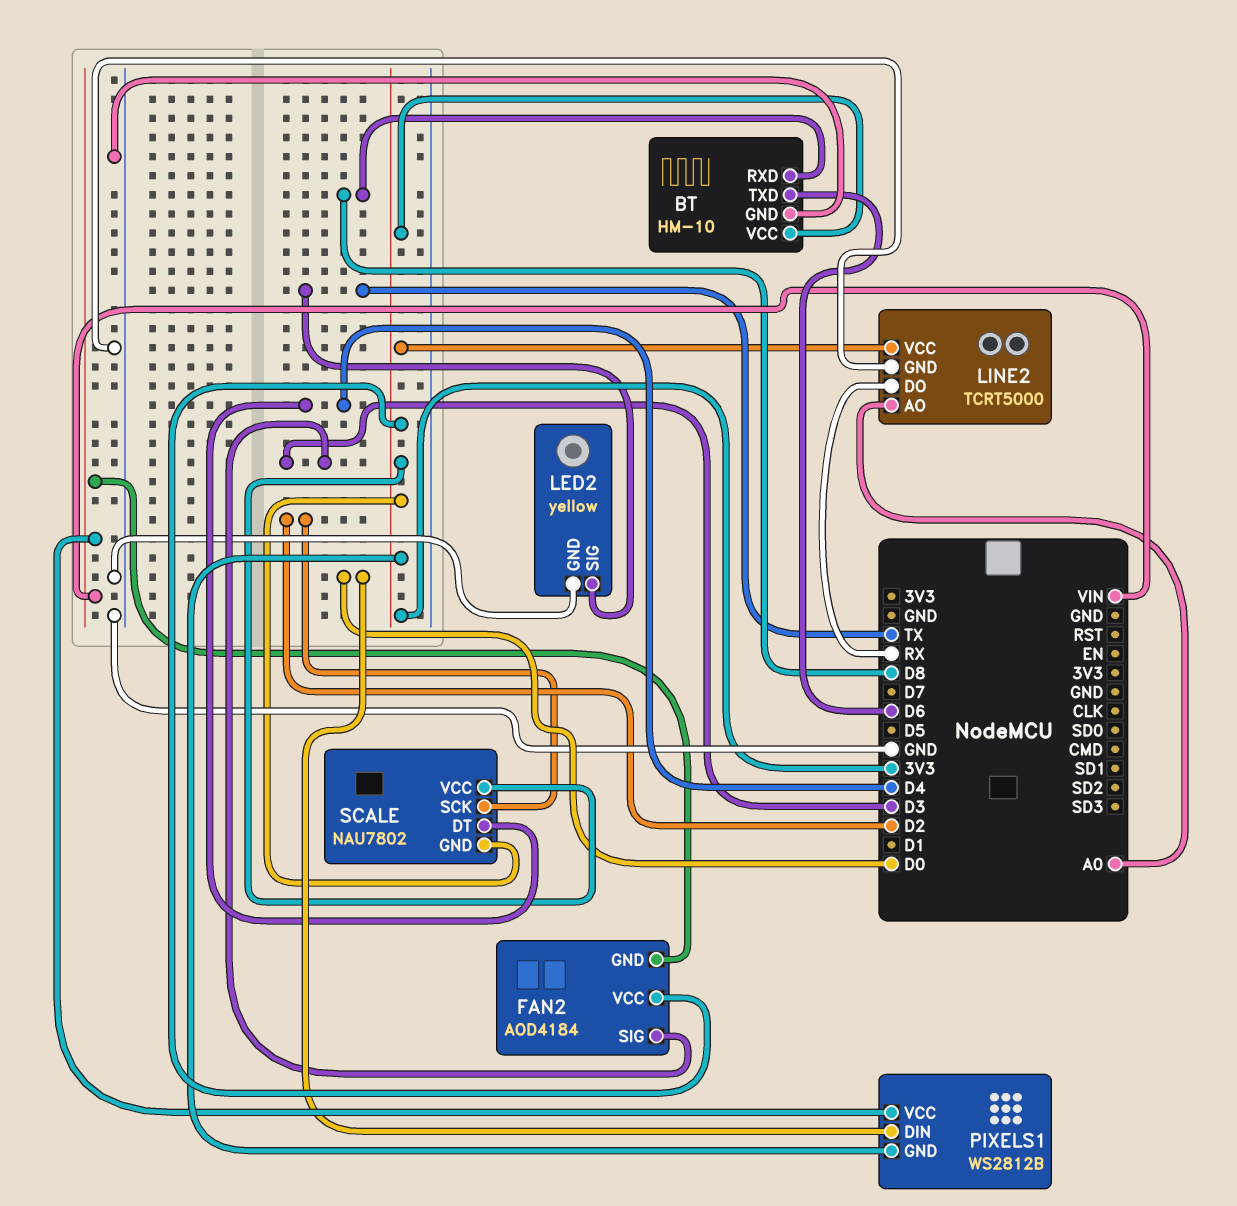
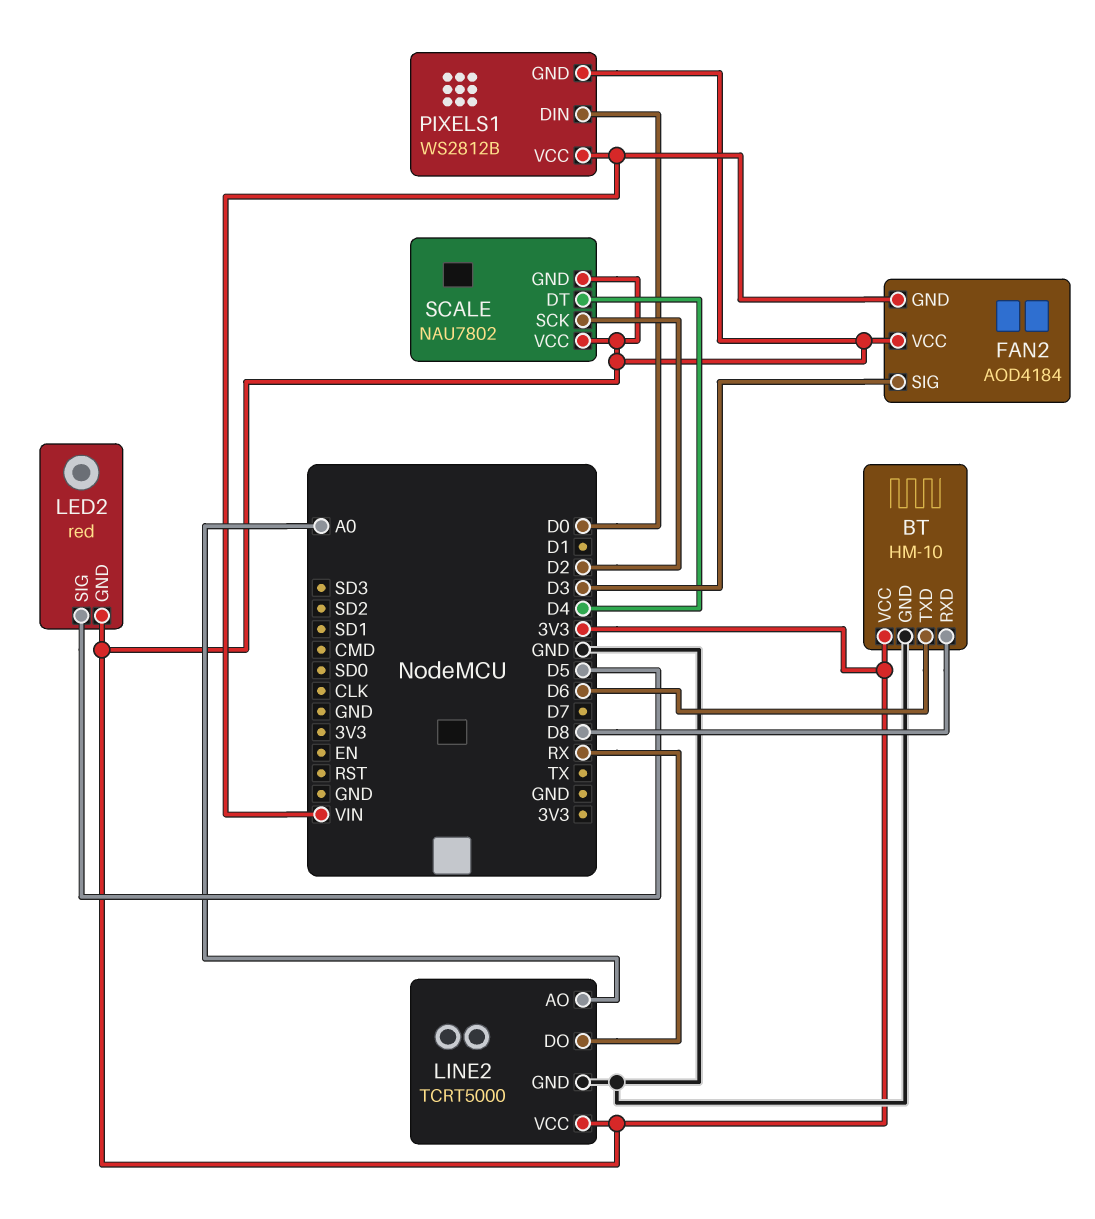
LED2: yellow -> red
LED2 pin GND: GND -> 3V3
LED2 pin SIG: TX -> D5

